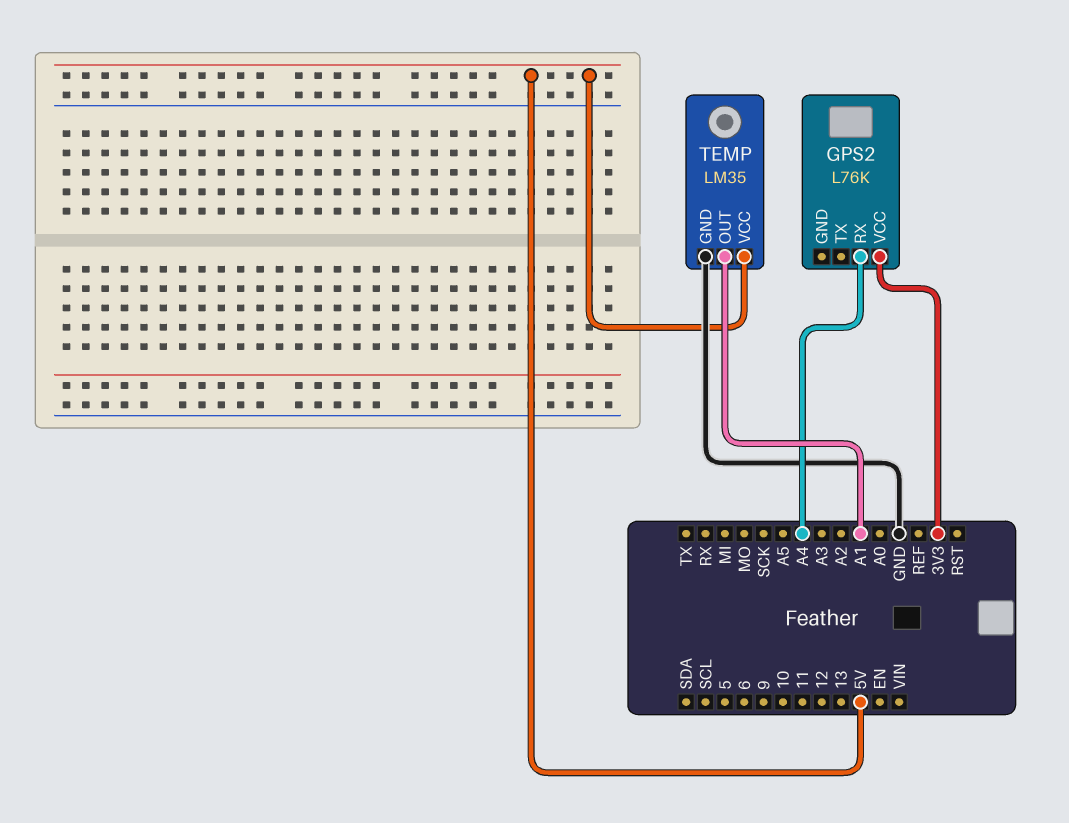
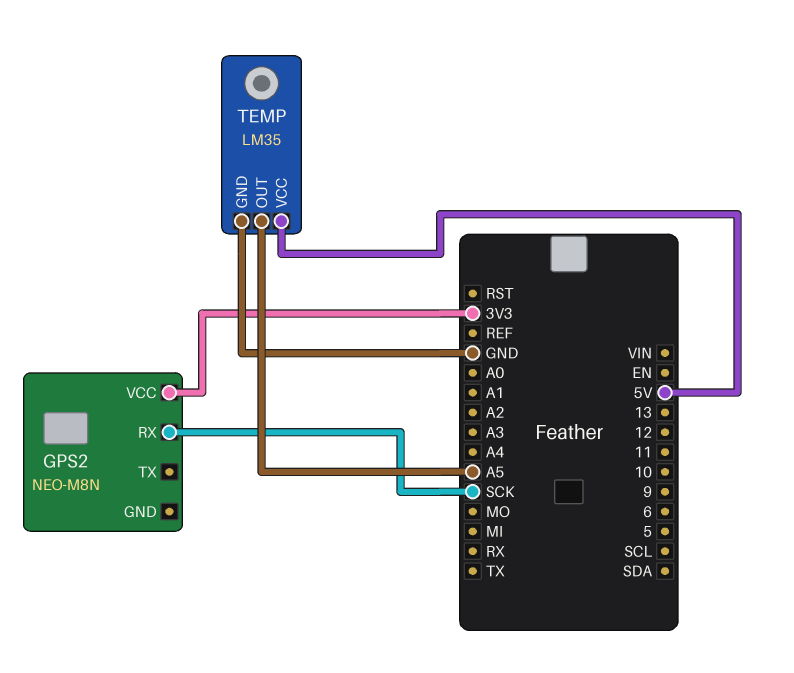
GPS2: L76K -> NEO-M8N
GPS2 pin RX: A4 -> SCK
TEMP pin OUT: A1 -> A5

